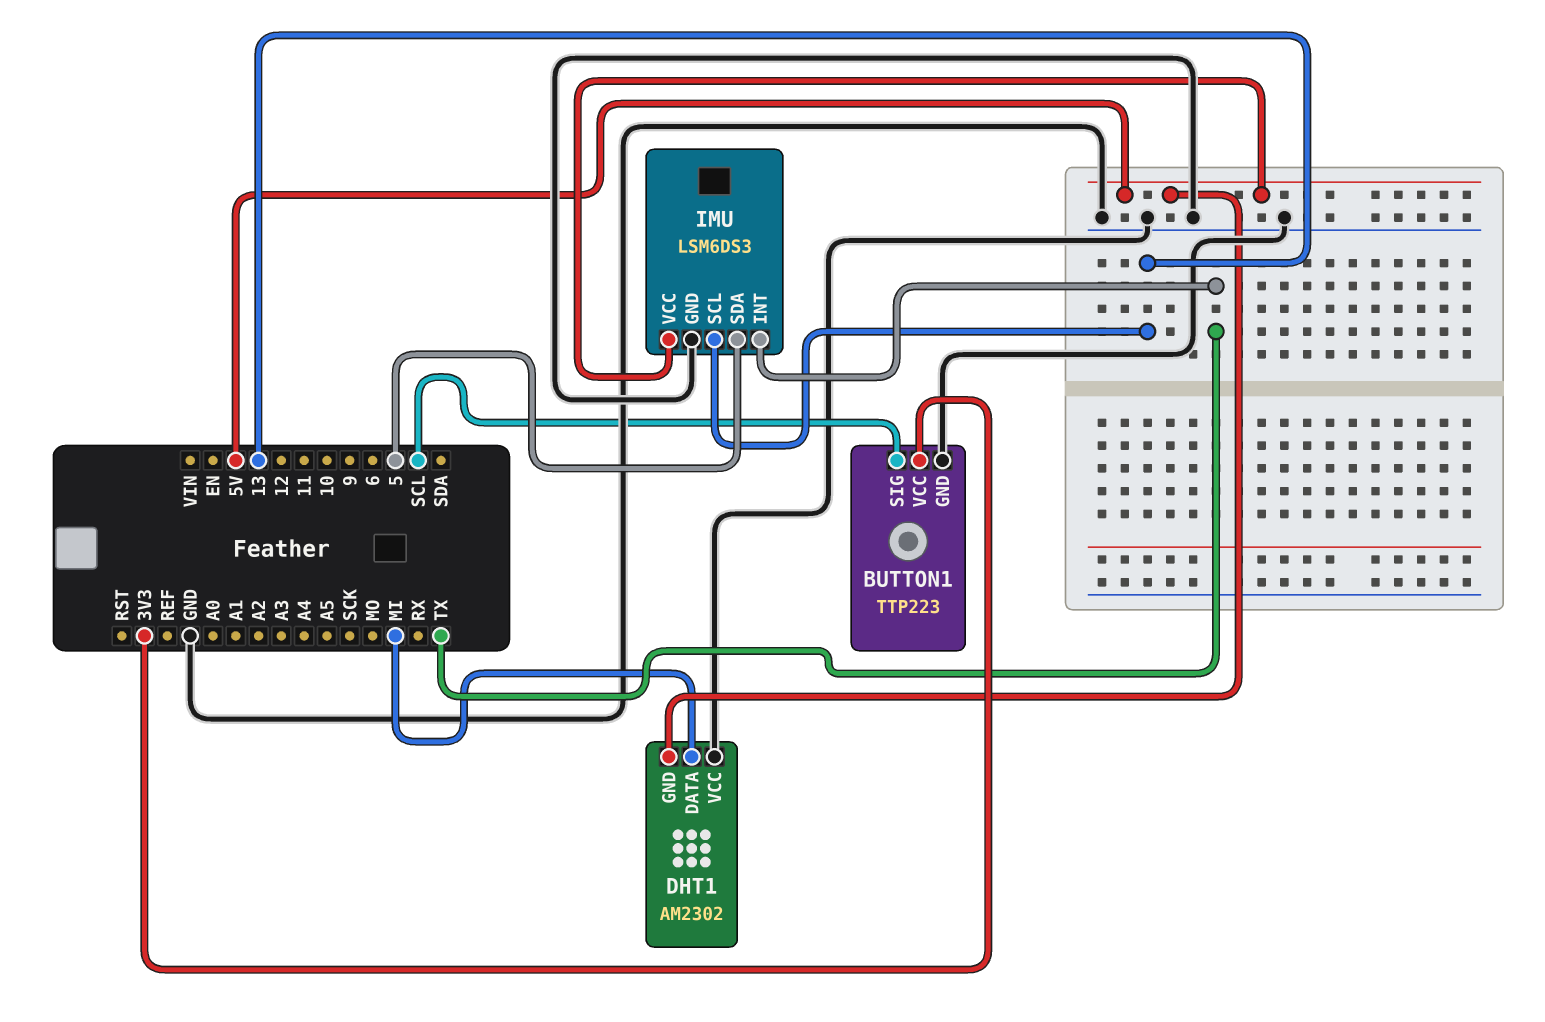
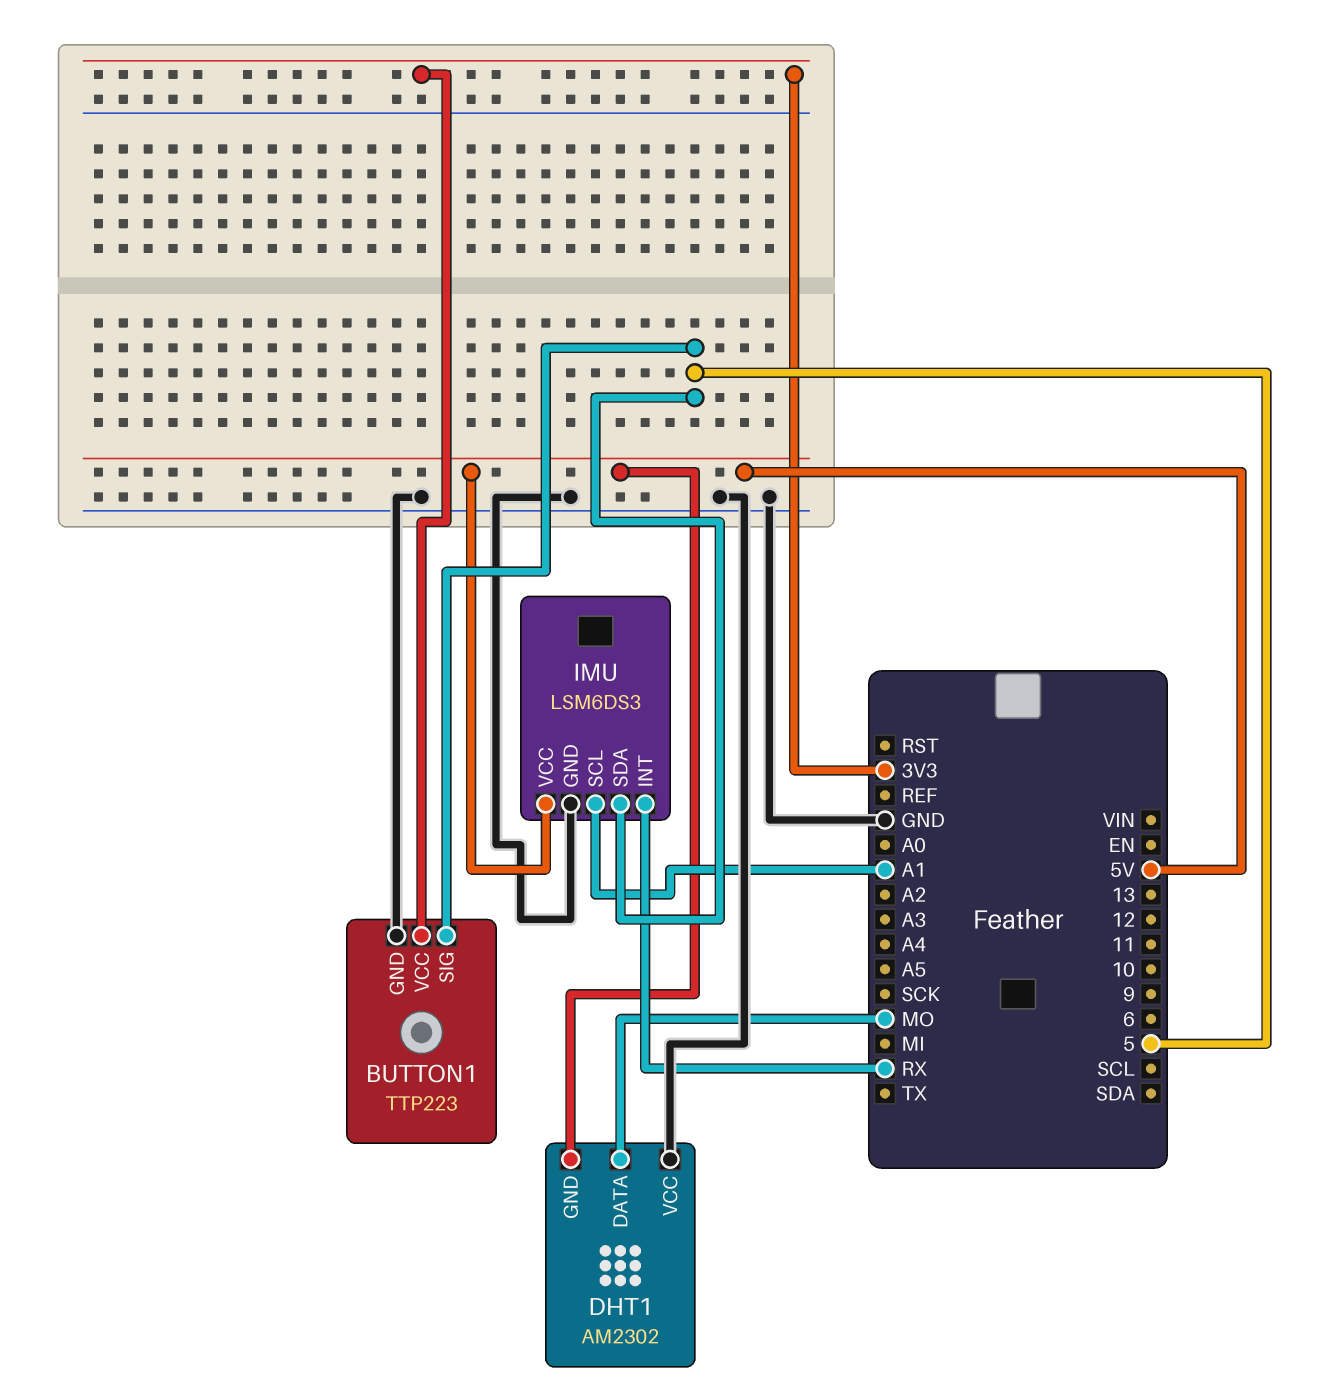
BUTTON1 pin SIG: SCL -> 5
DHT1 pin DATA: MI -> MO
IMU pin INT: TX -> RX
IMU pin SCL: 13 -> A1

